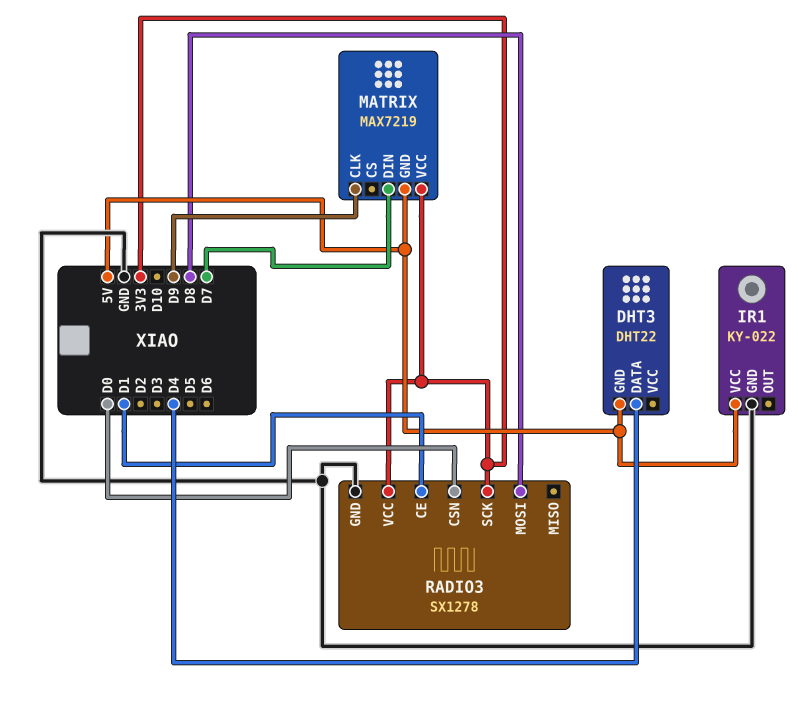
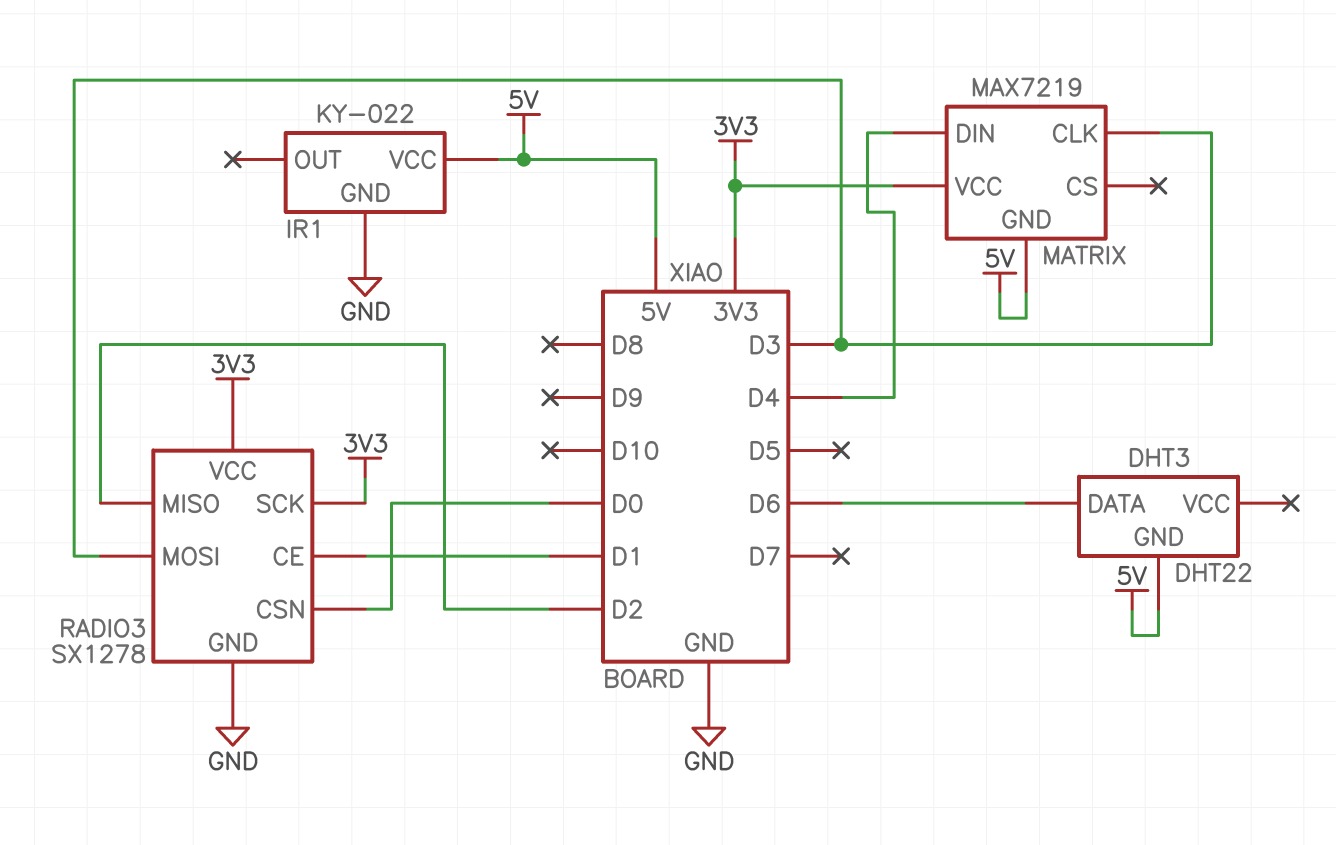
DHT3 pin DATA: D4 -> D6
MATRIX pin CLK: D9 -> D3
MATRIX pin DIN: D7 -> D4
RADIO3 pin MISO: none -> D2
RADIO3 pin MOSI: D8 -> D3

